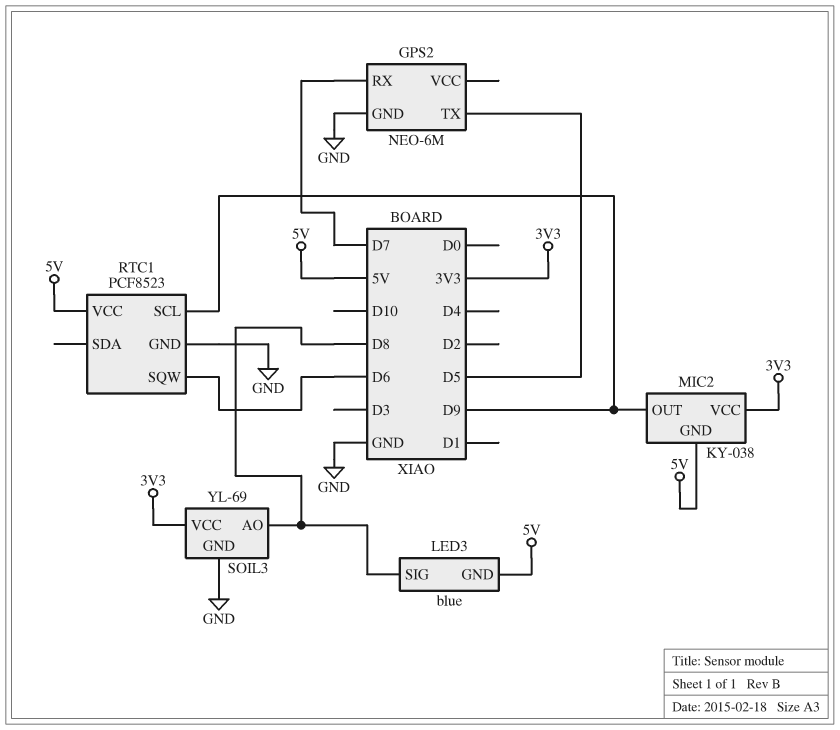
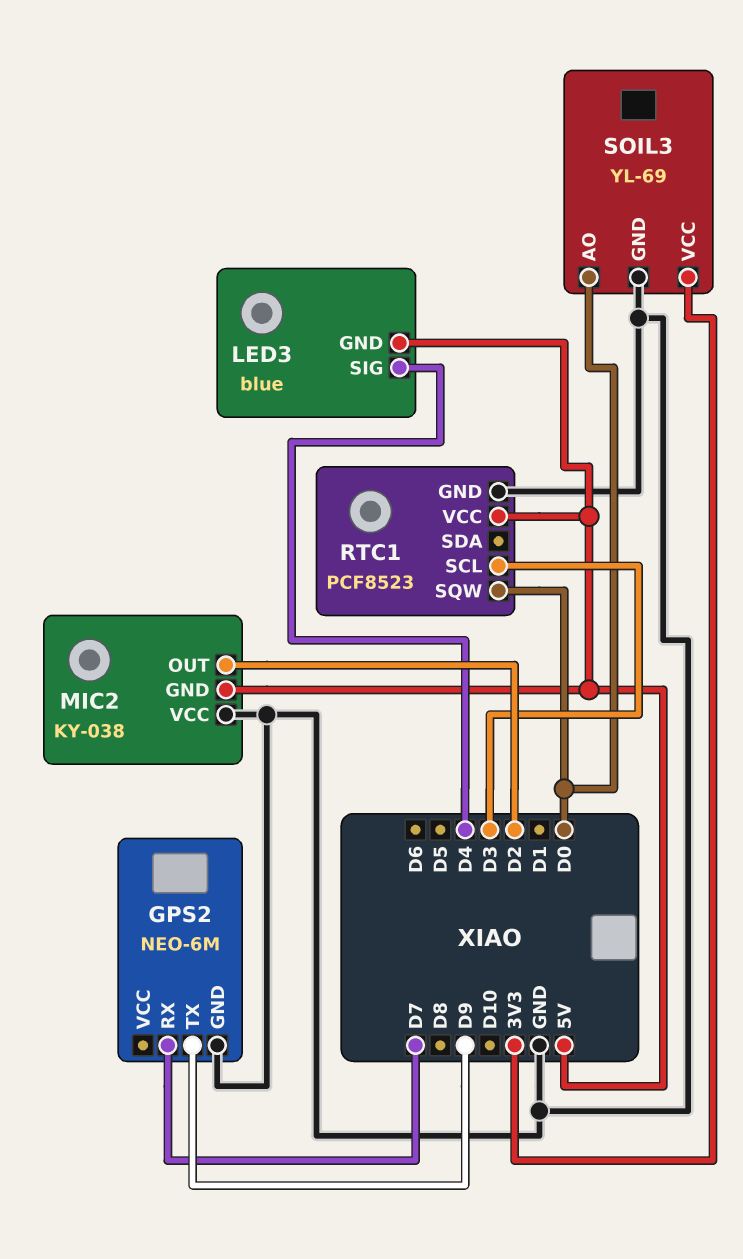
GPS2 pin TX: D5 -> D9
LED3 pin SIG: D8 -> D4
MIC2 pin OUT: D9 -> D2
MIC2 pin VCC: 3V3 -> GND
RTC1 pin SCL: D9 -> D3
RTC1 pin SQW: D6 -> D0
SOIL3 pin AO: D8 -> D0

